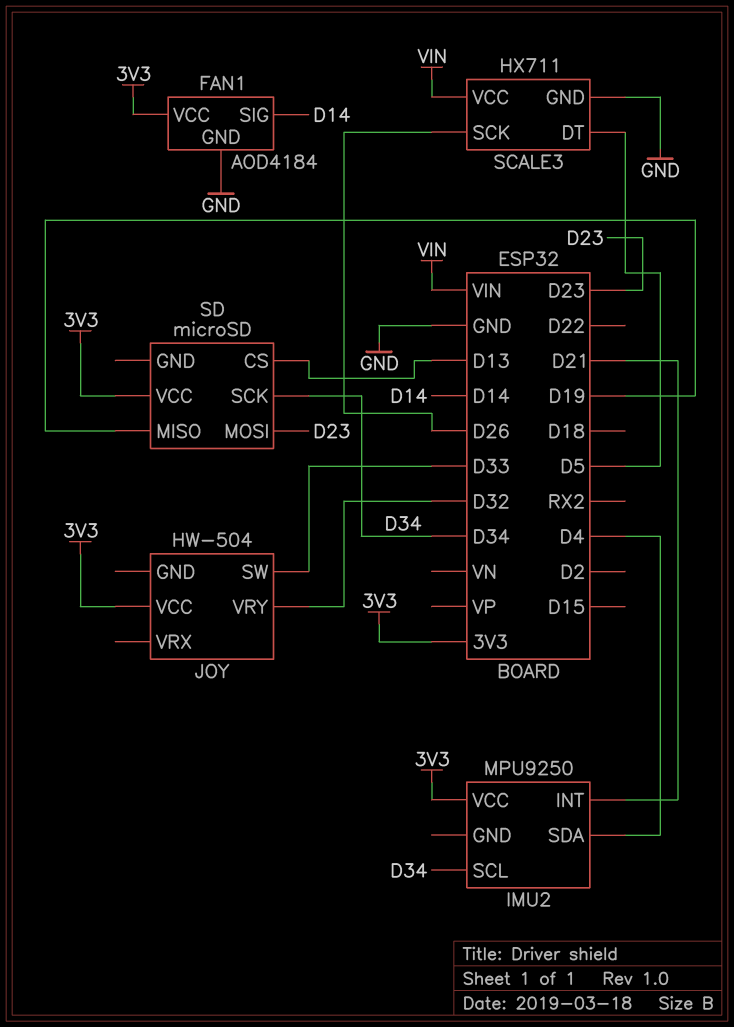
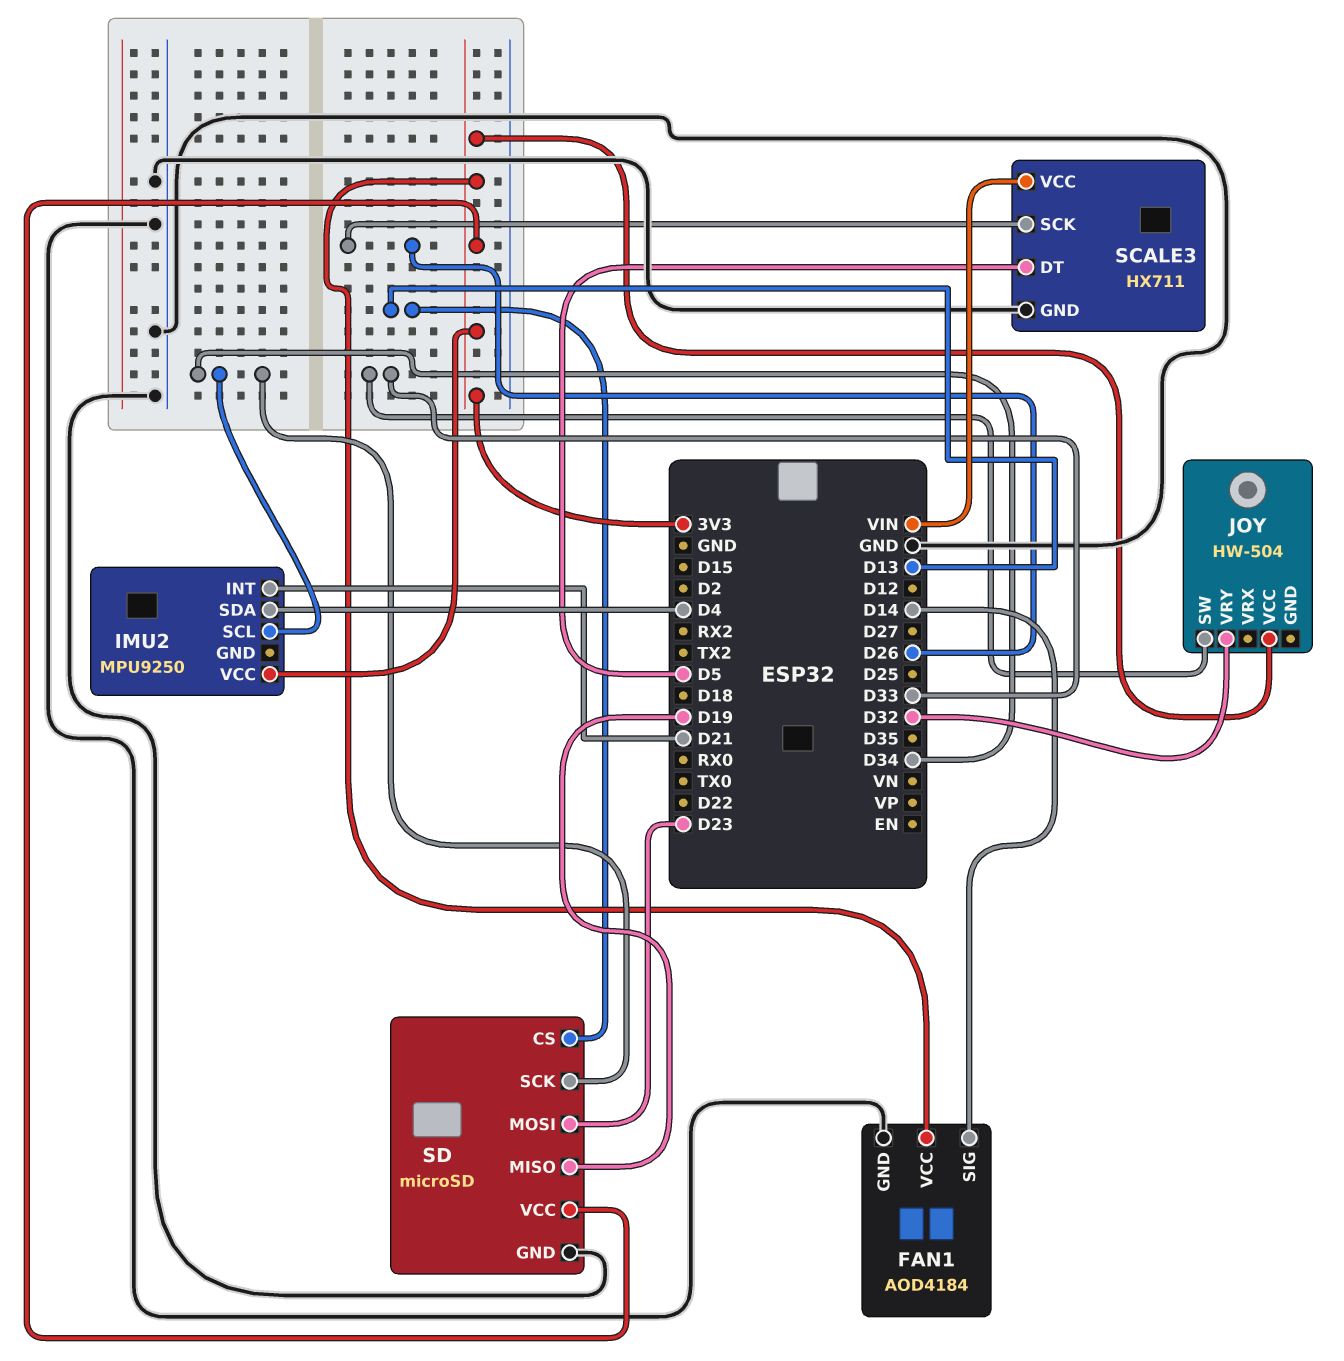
SD pin GND: none -> GND

